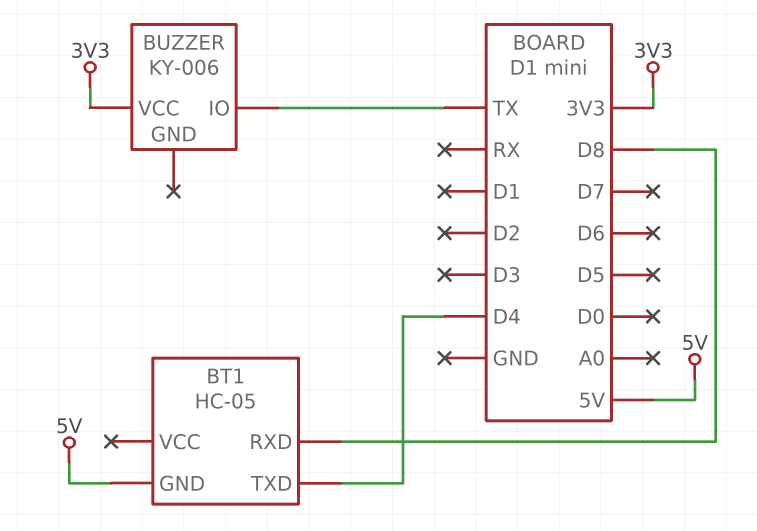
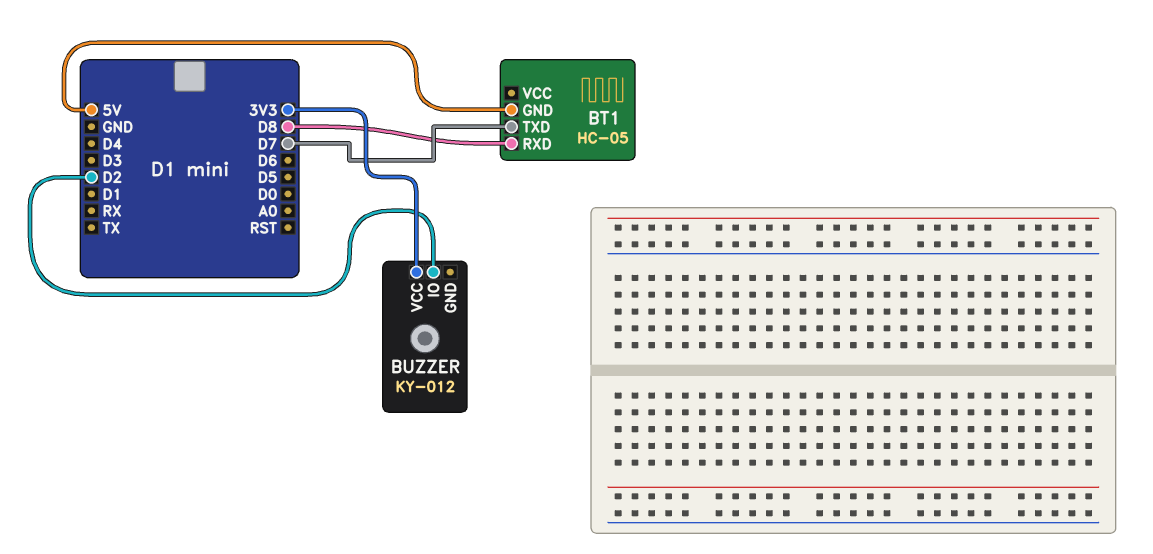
BT1 pin TXD: D4 -> D7
BUZZER: KY-006 -> KY-012
BUZZER pin IO: TX -> D2

